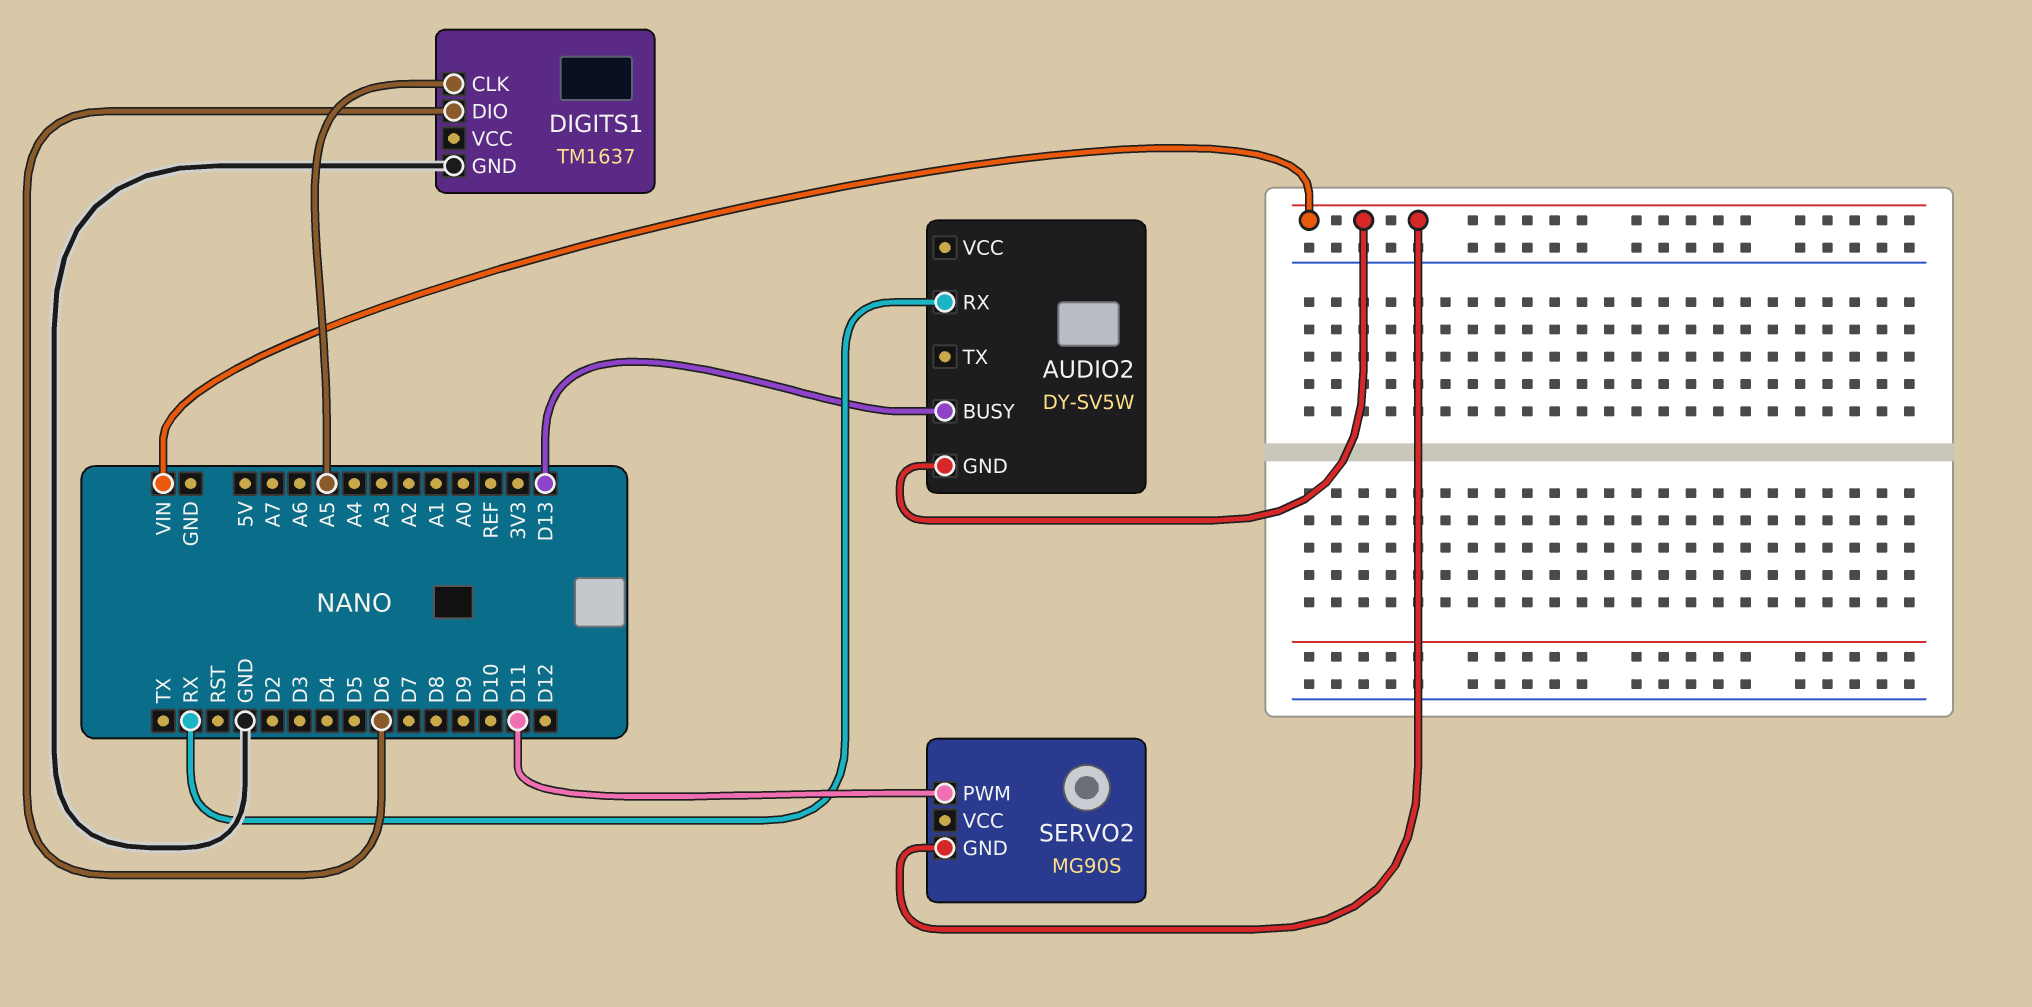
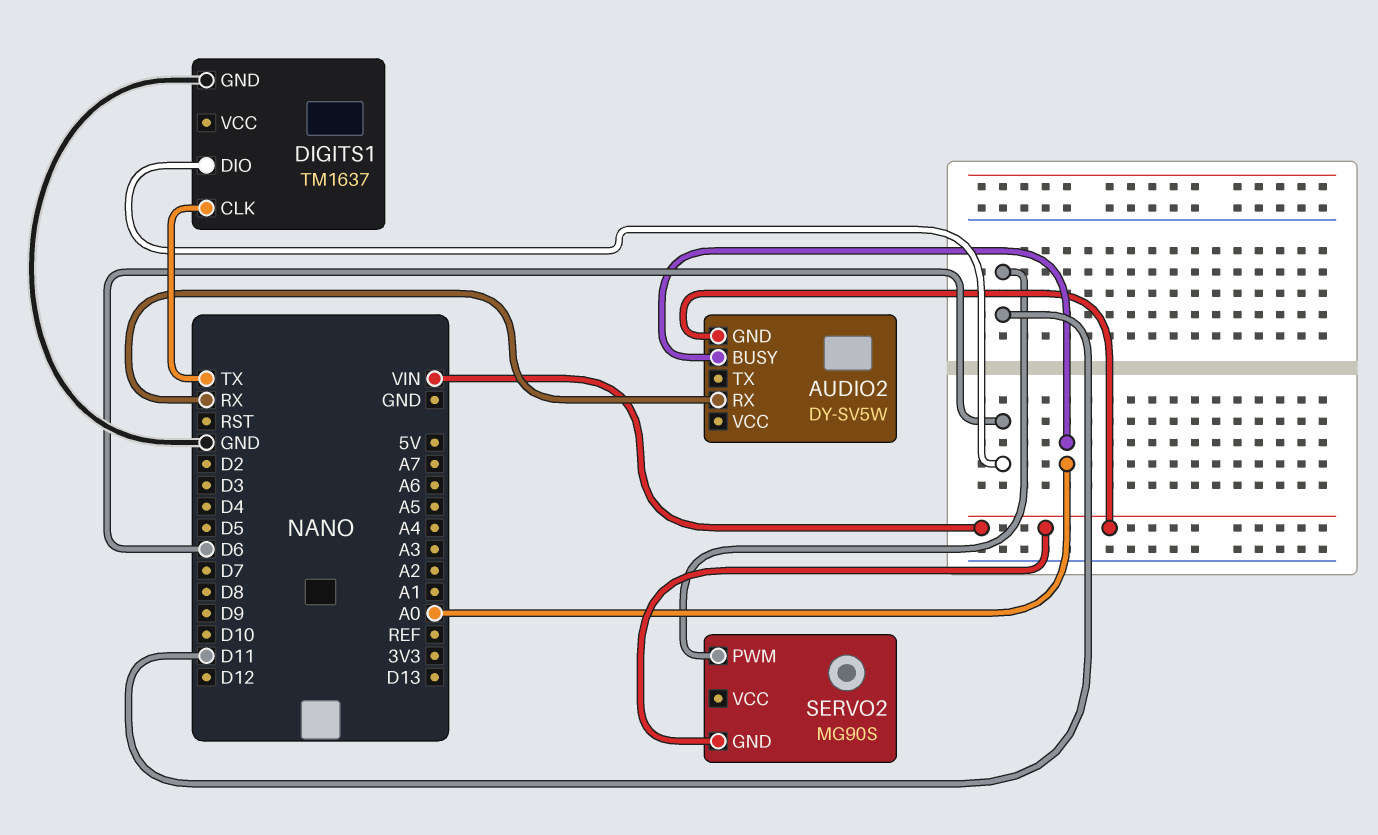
AUDIO2 pin BUSY: D13 -> A0
DIGITS1 pin CLK: A5 -> TX

